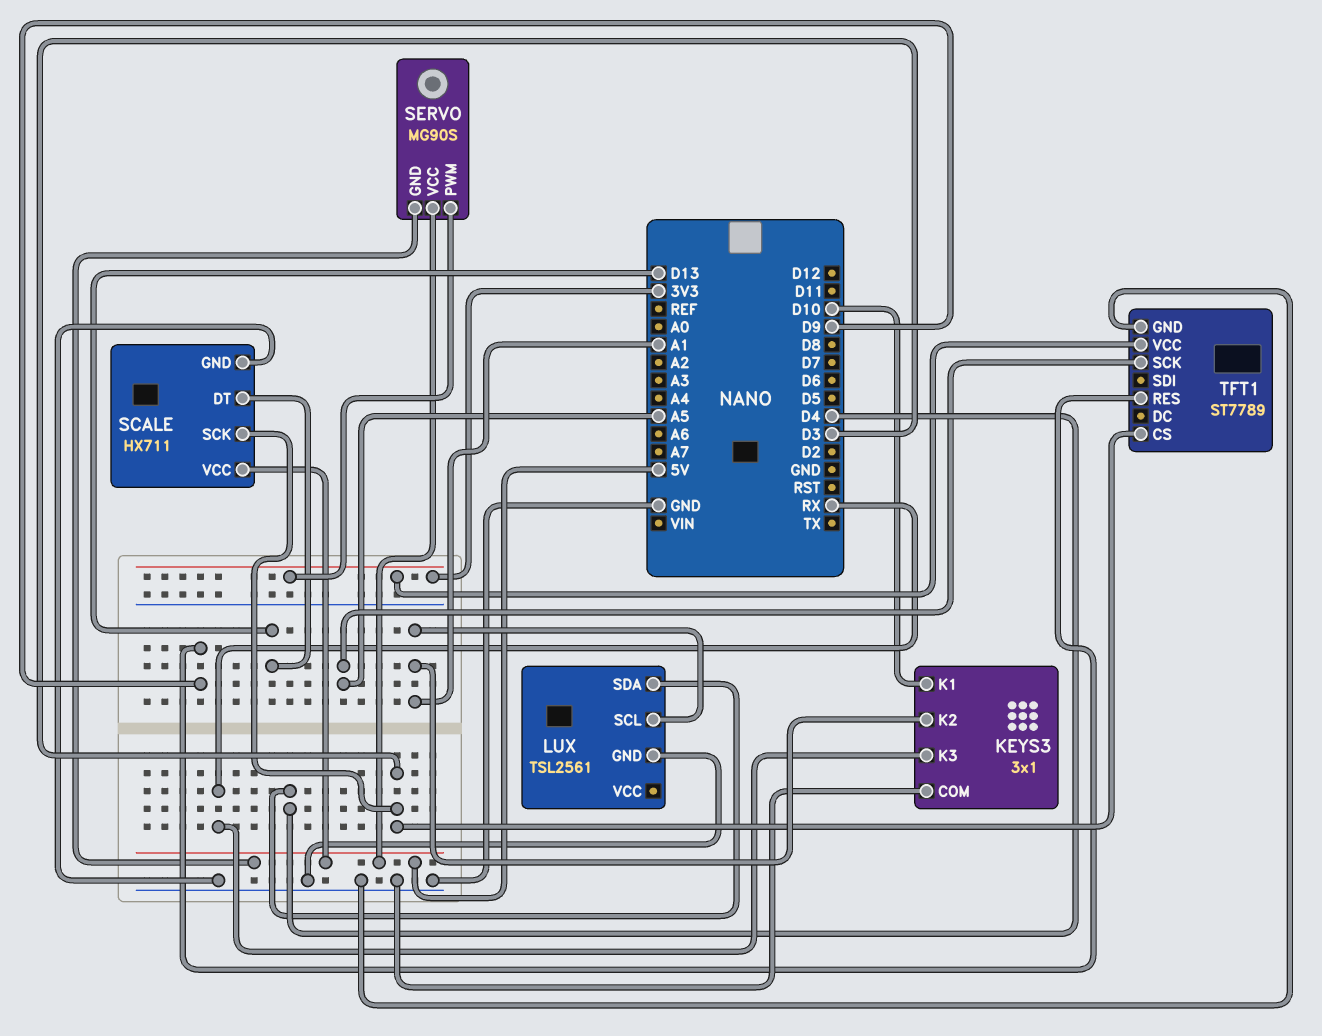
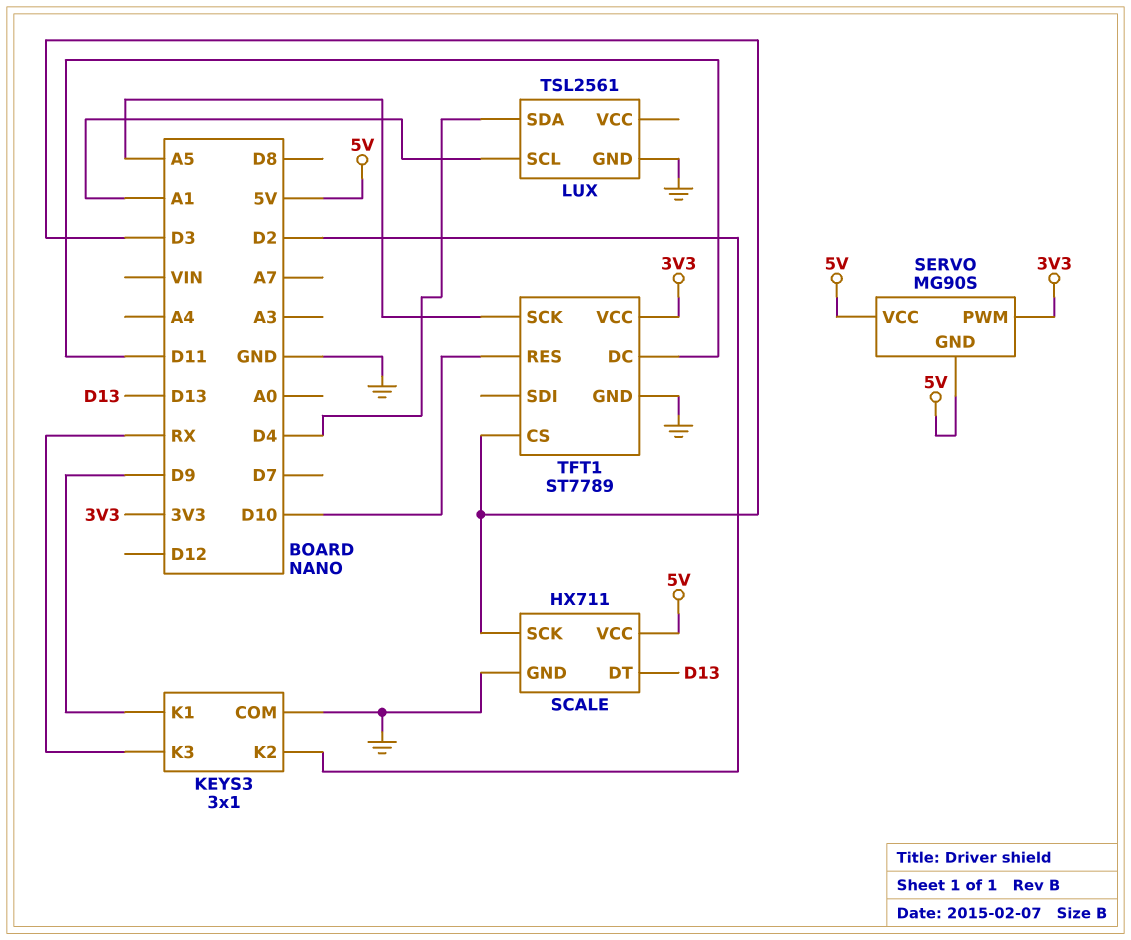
KEYS3 pin K1: D10 -> D9
KEYS3 pin K2: A1 -> D2
TFT1 pin DC: none -> D11
TFT1 pin RES: D9 -> D10

